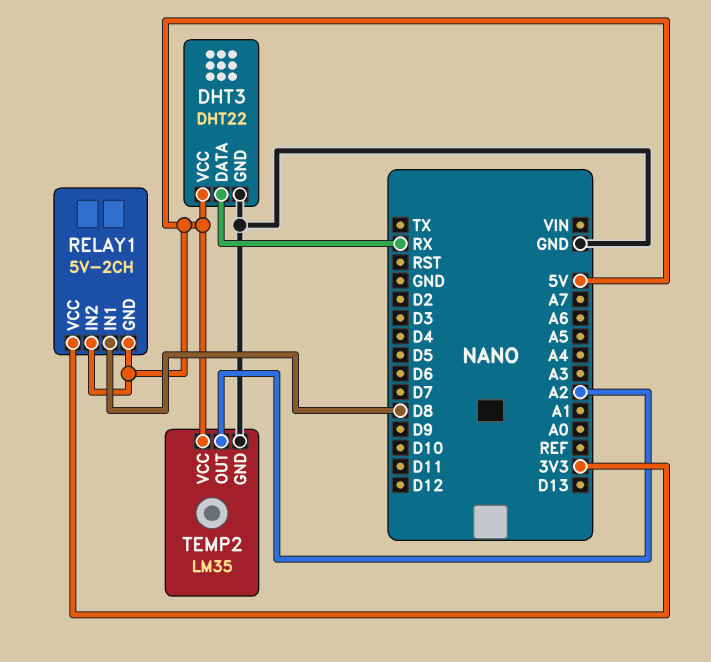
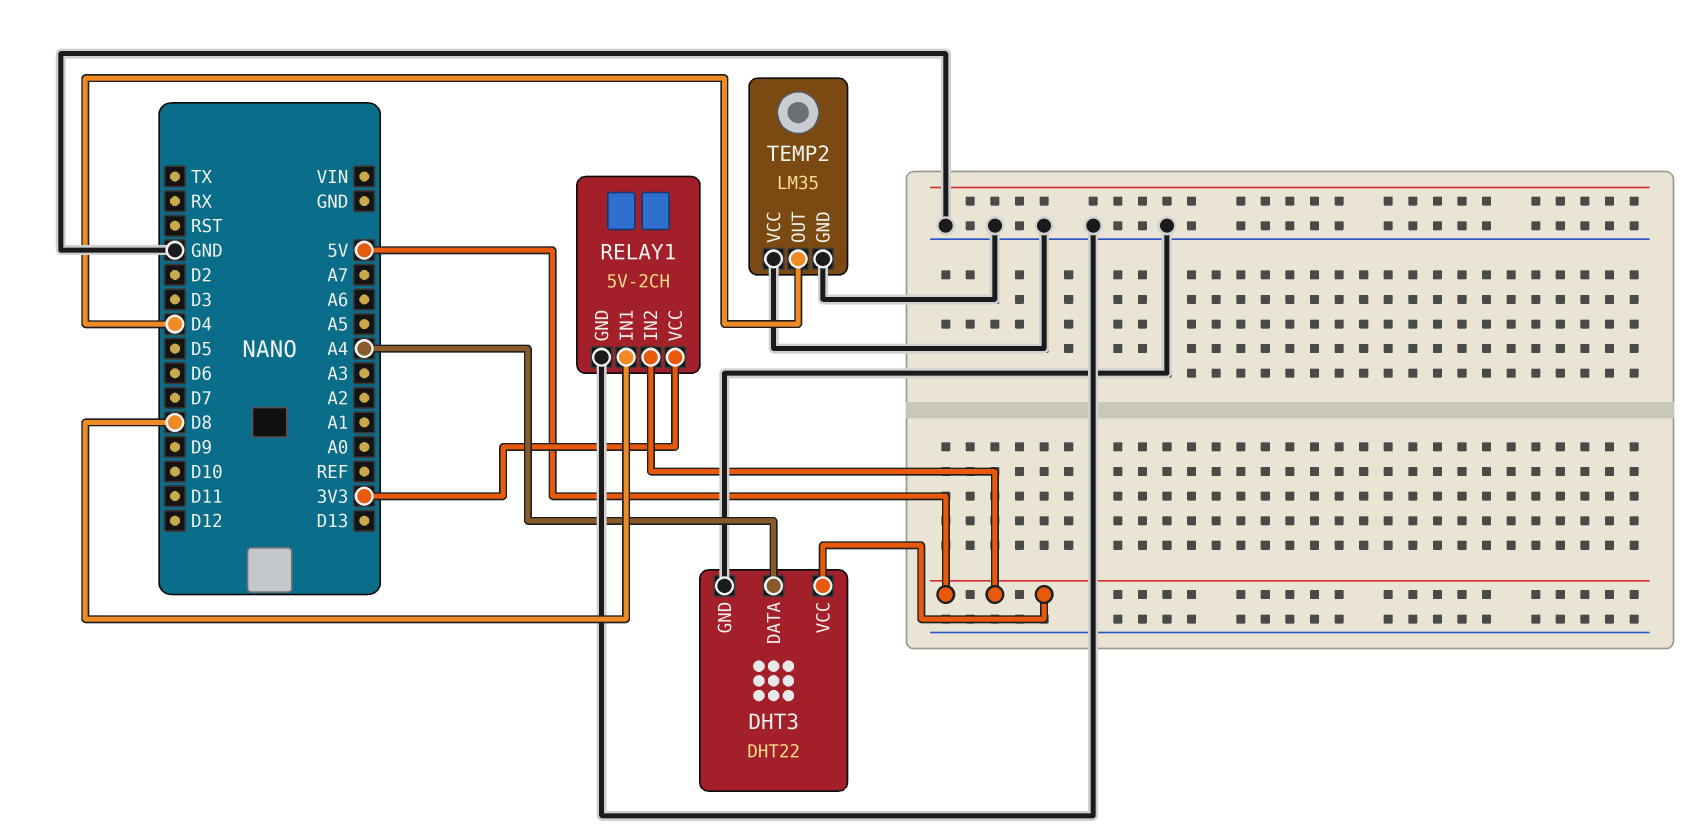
DHT3 pin DATA: RX -> A4
RELAY1 pin GND: 5V -> GND
TEMP2 pin OUT: A2 -> D4
TEMP2 pin VCC: 5V -> GND

